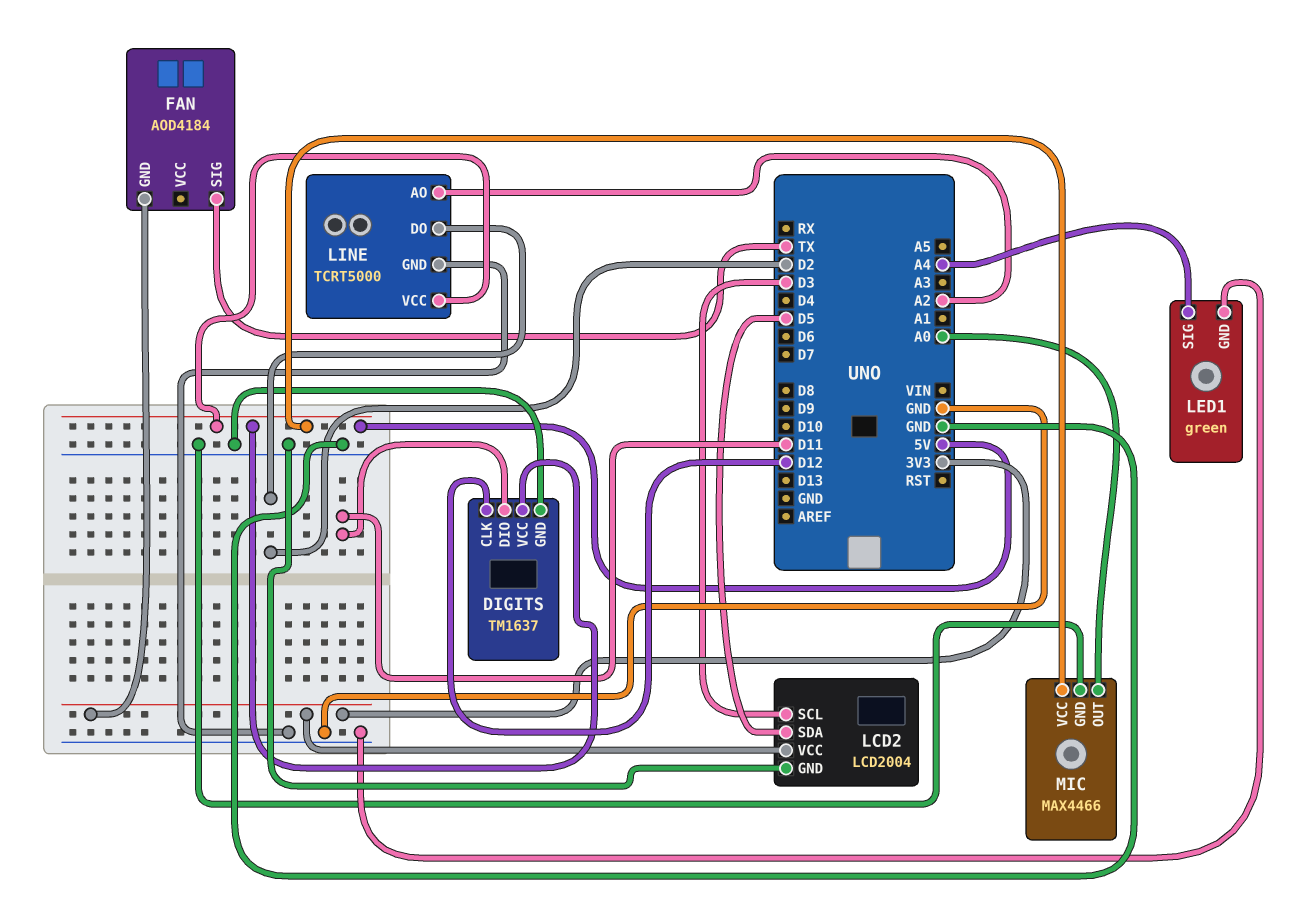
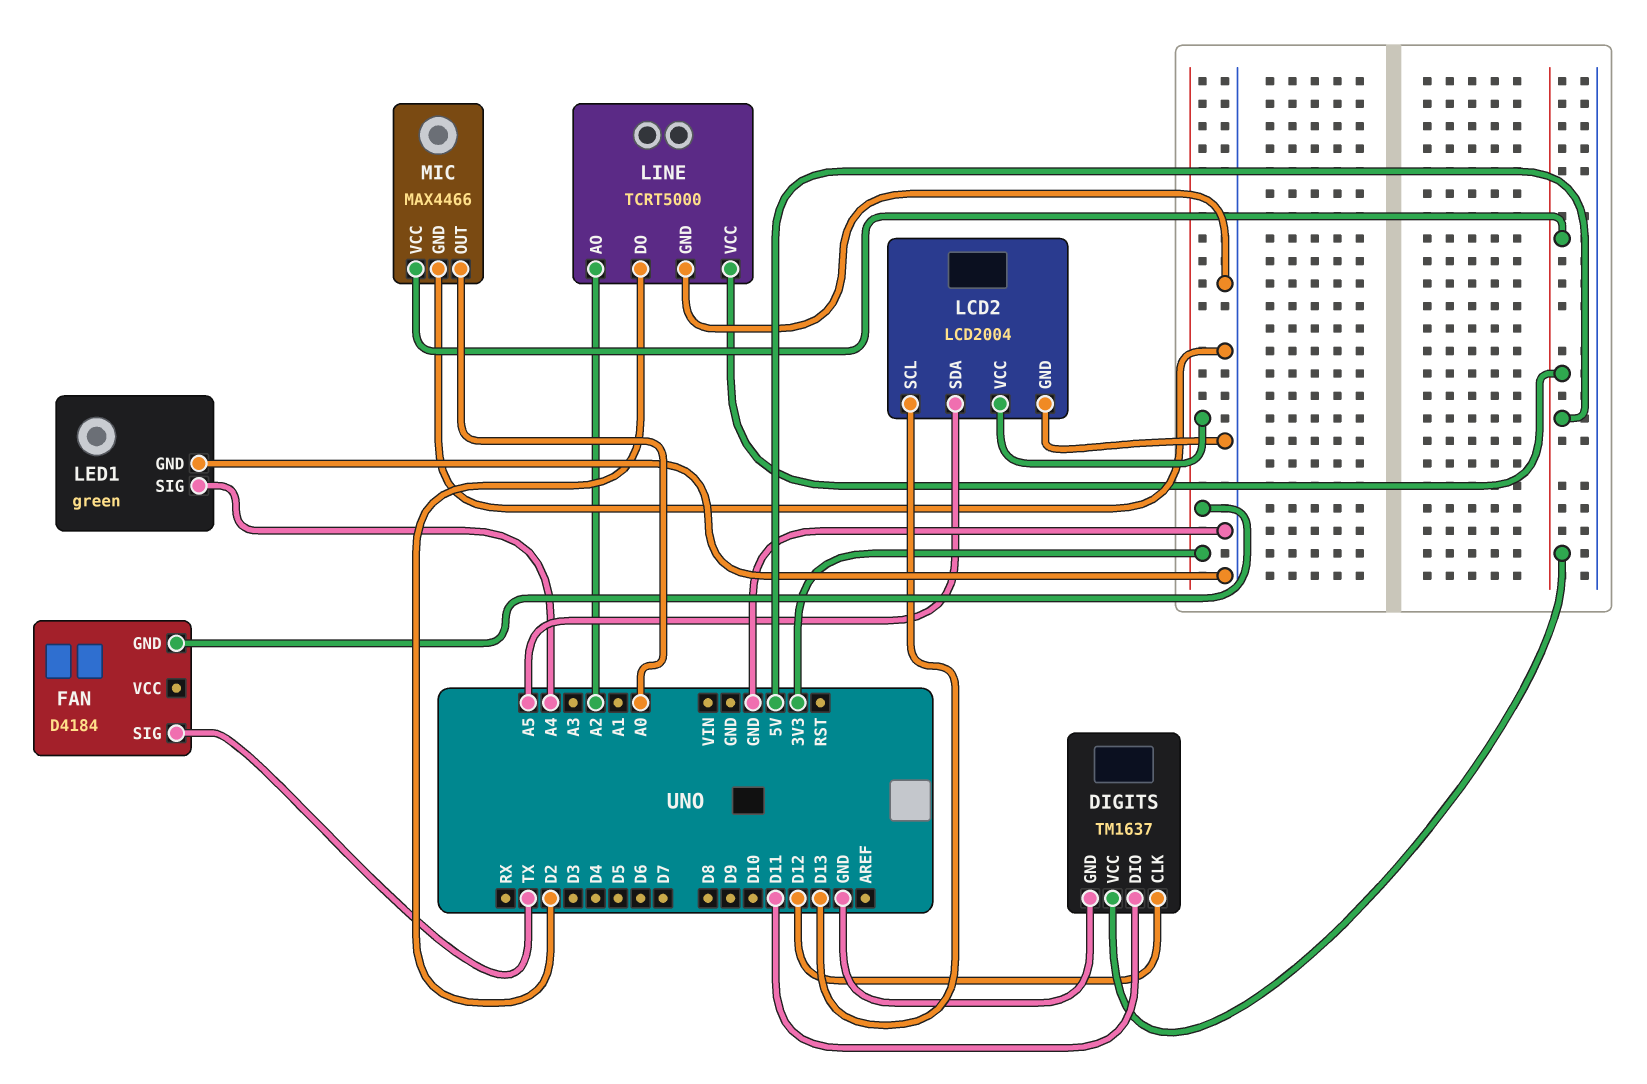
FAN: AOD4184 -> D4184
LCD2 pin SCL: D3 -> D13
LCD2 pin SDA: D5 -> A5

